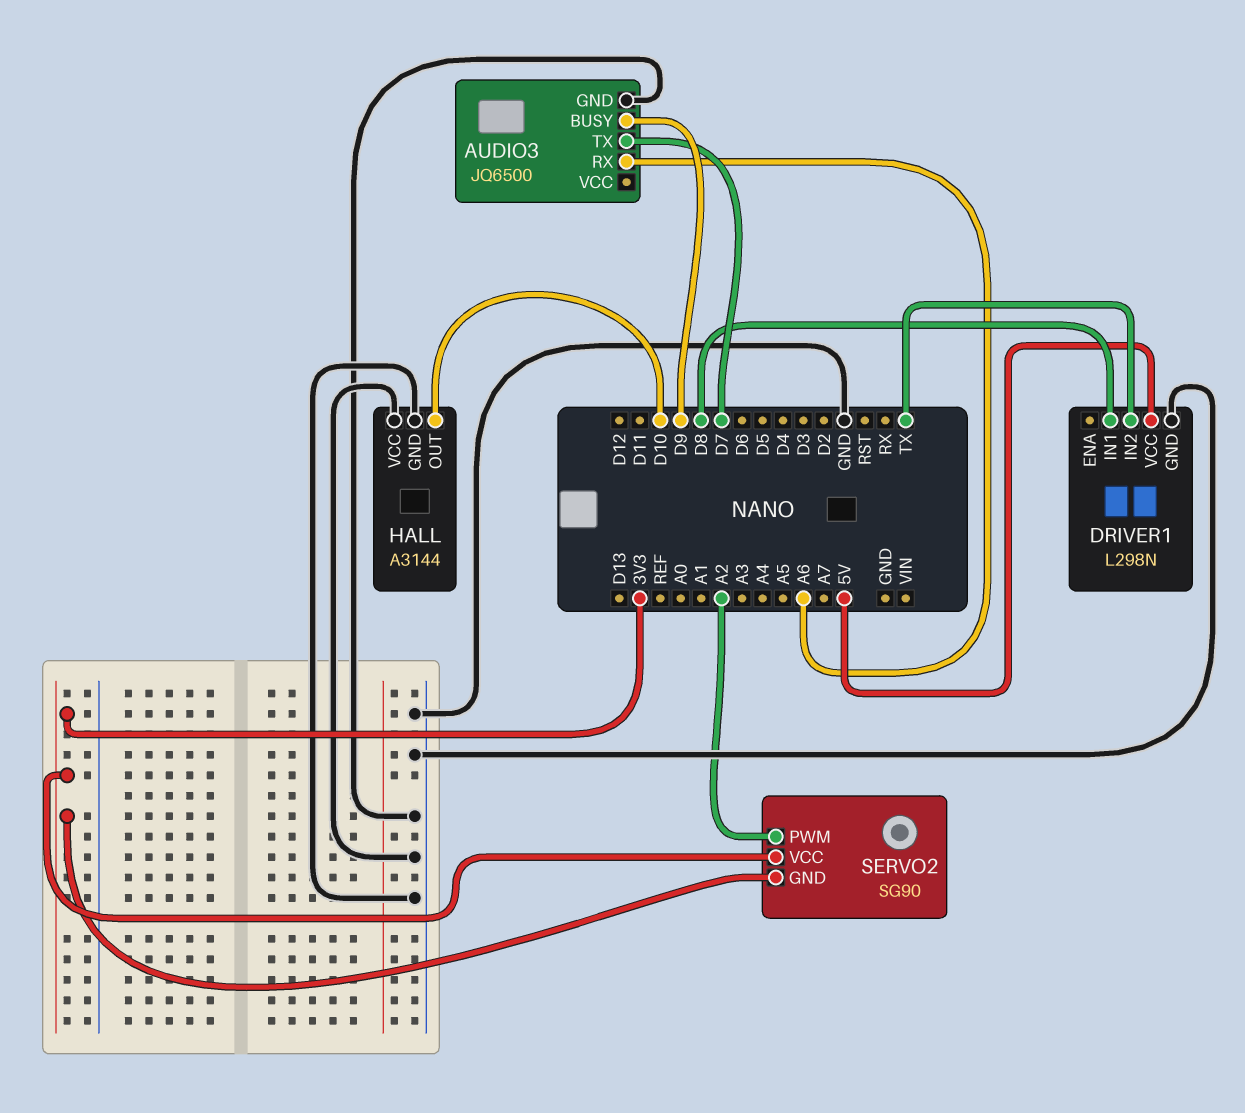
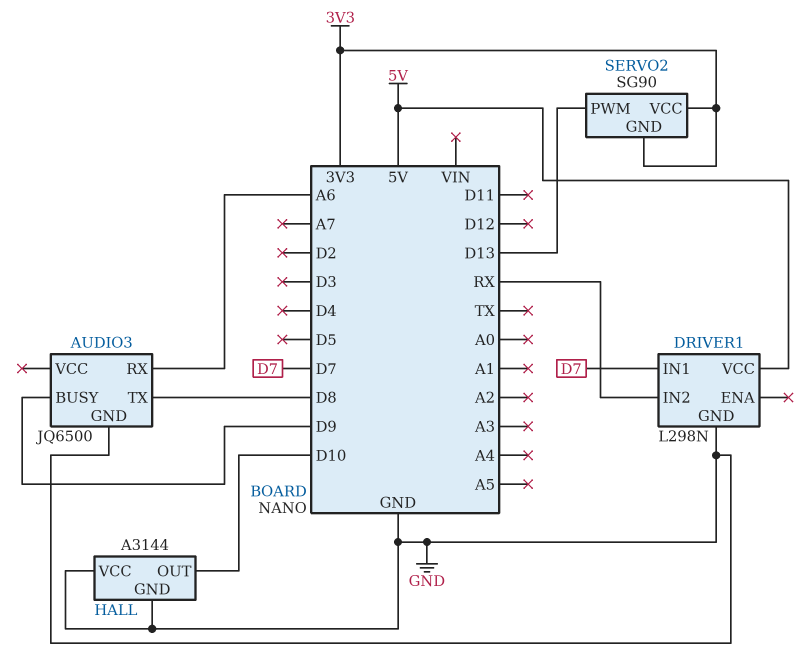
AUDIO3 pin TX: D7 -> D8
DRIVER1 pin IN1: D8 -> D7
DRIVER1 pin IN2: TX -> RX
SERVO2 pin PWM: A2 -> D13

